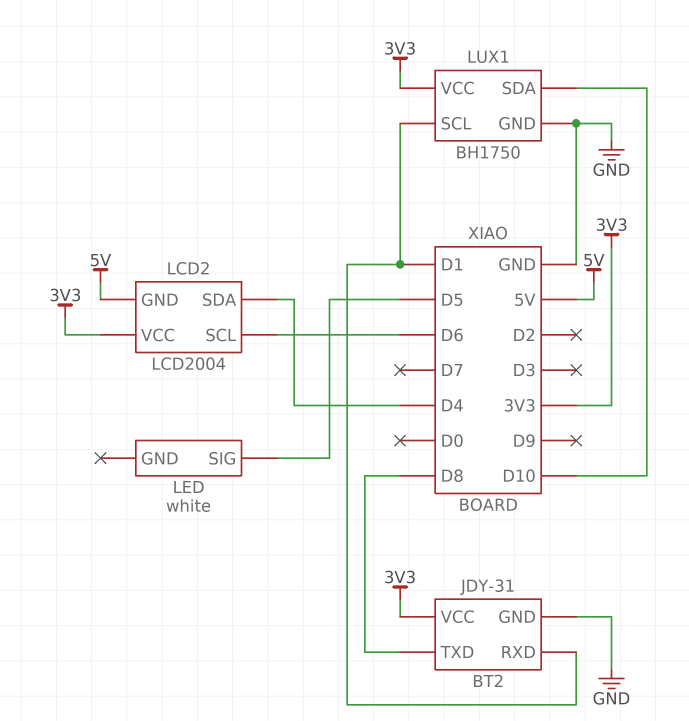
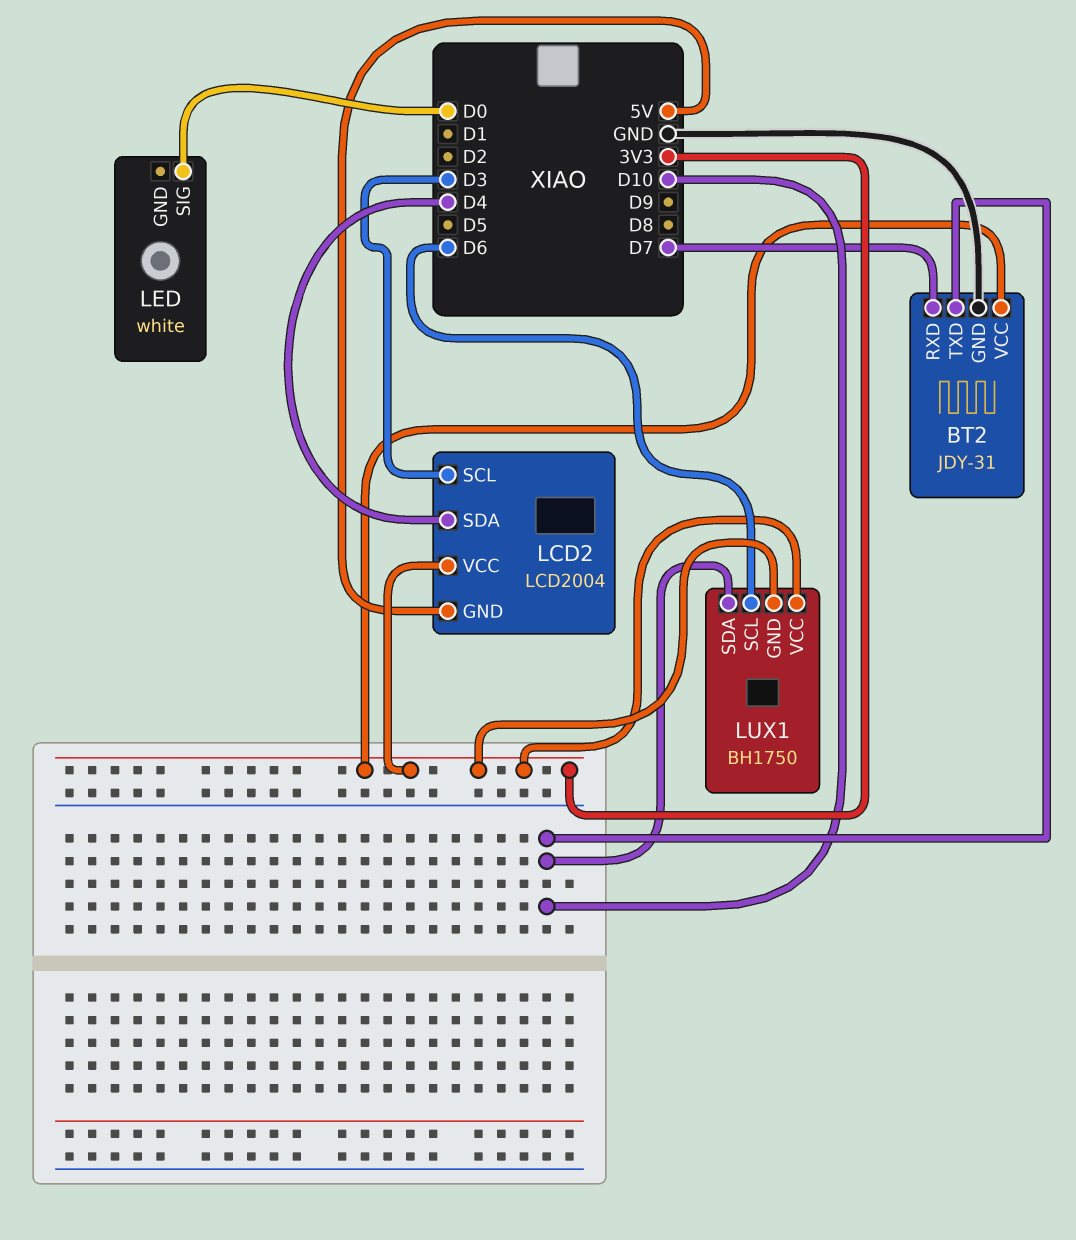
BT2 pin RXD: D1 -> D7
BT2 pin TXD: D8 -> D10
LCD2 pin SCL: D6 -> D3
LED pin SIG: D5 -> D0
LUX1 pin GND: GND -> 3V3
LUX1 pin SCL: D1 -> D6

